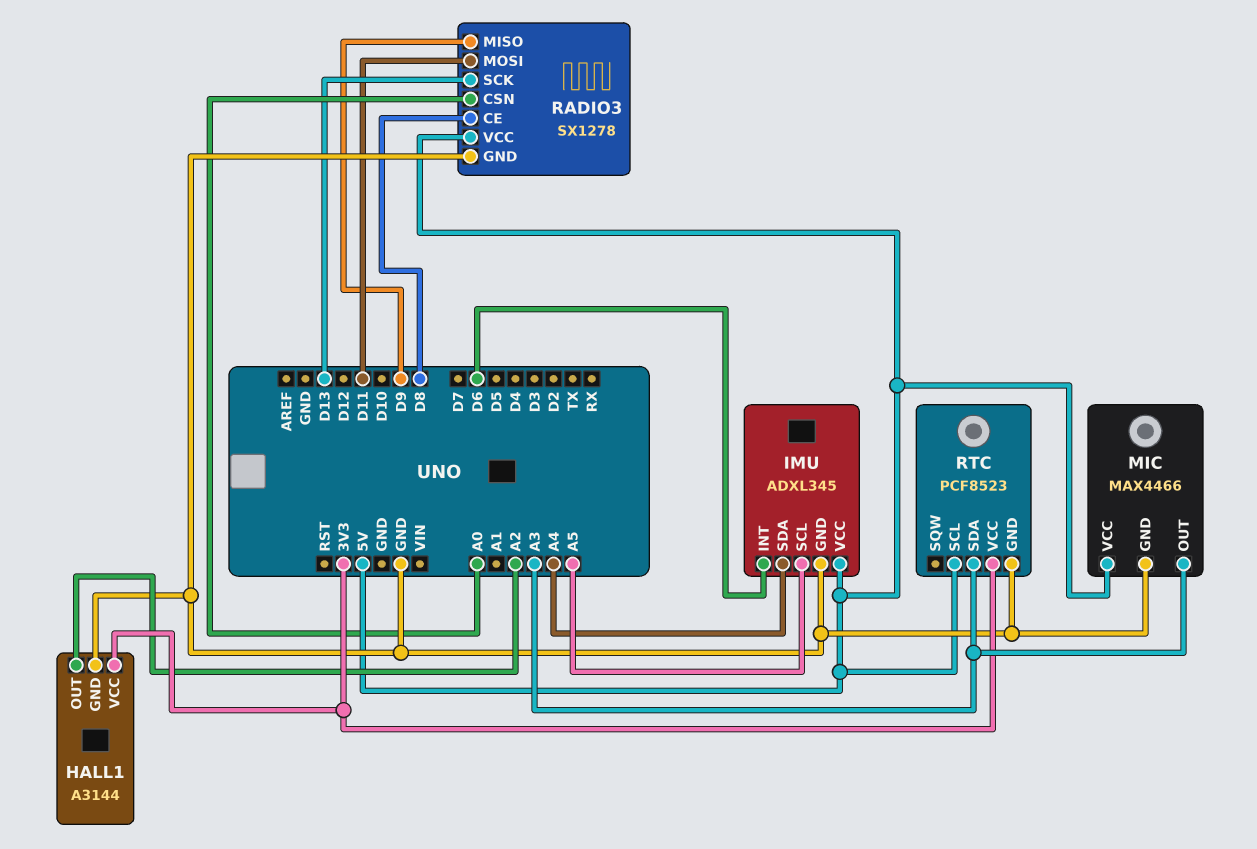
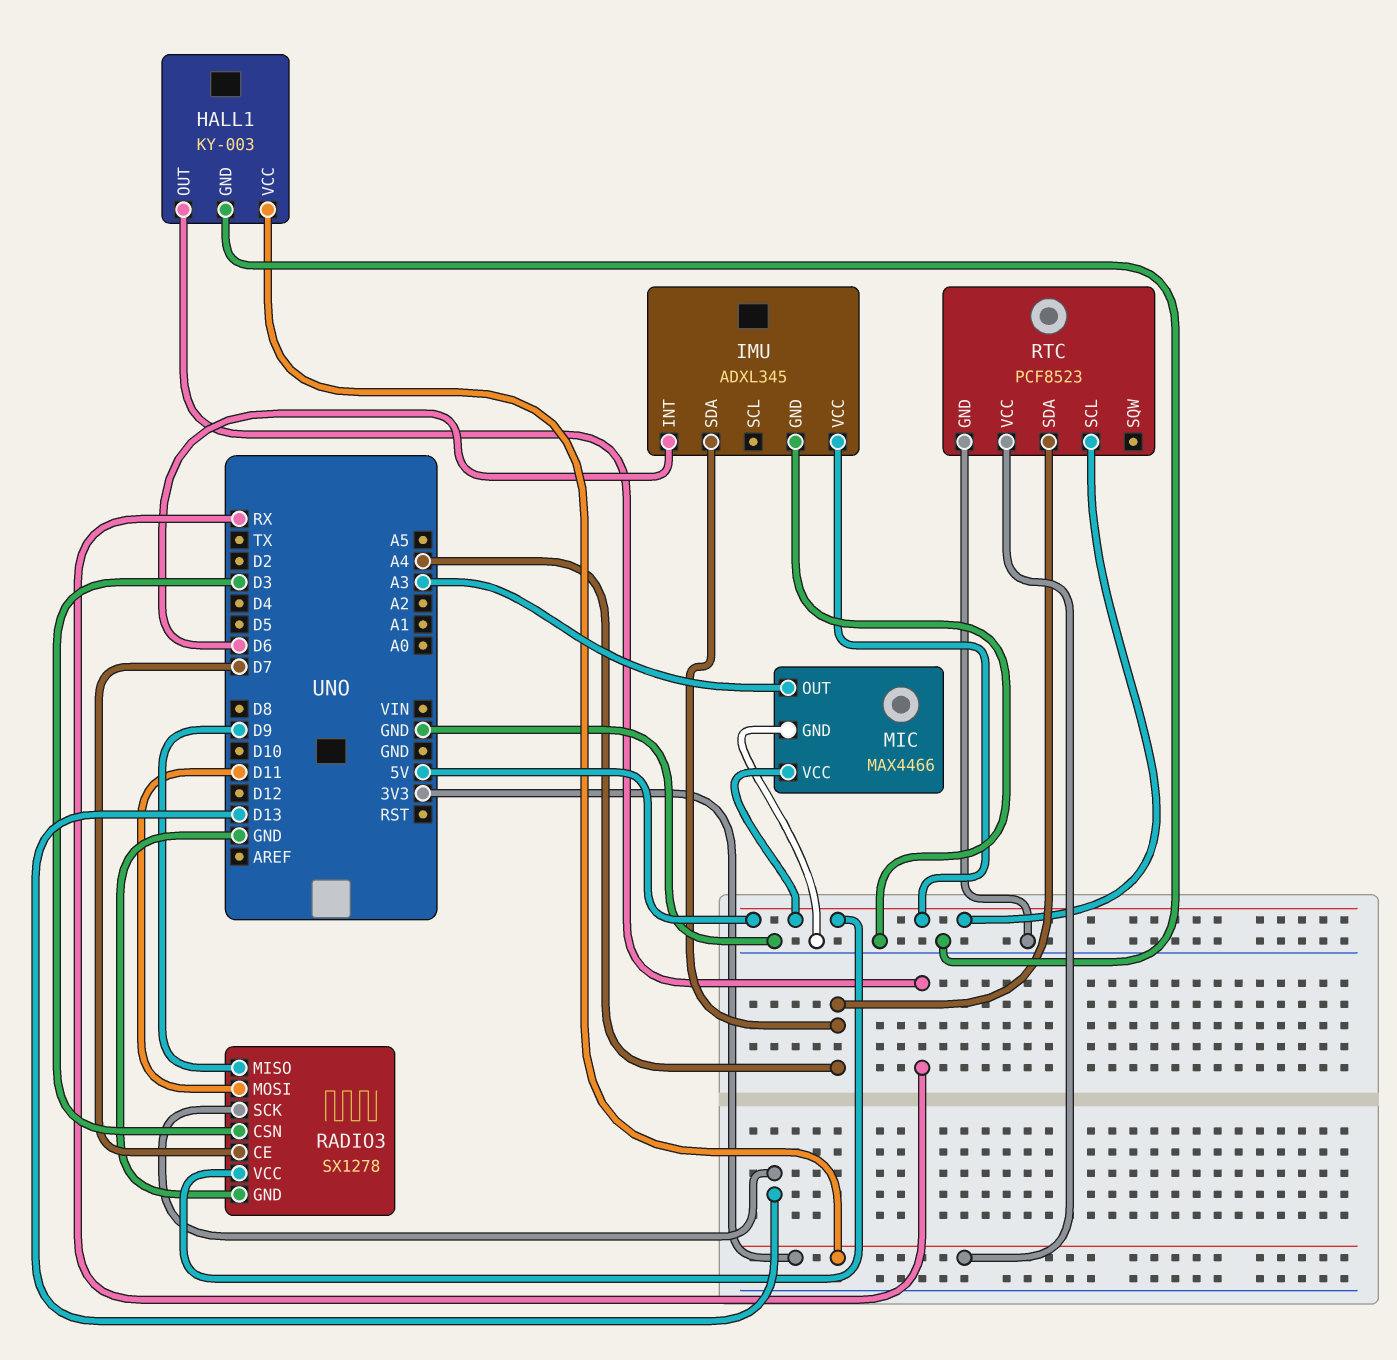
HALL1: A3144 -> KY-003
HALL1 pin OUT: A2 -> RX
IMU pin SCL: A5 -> none
RADIO3 pin CE: D8 -> D7
RADIO3 pin CSN: A0 -> D3
RTC pin SDA: A3 -> A4

